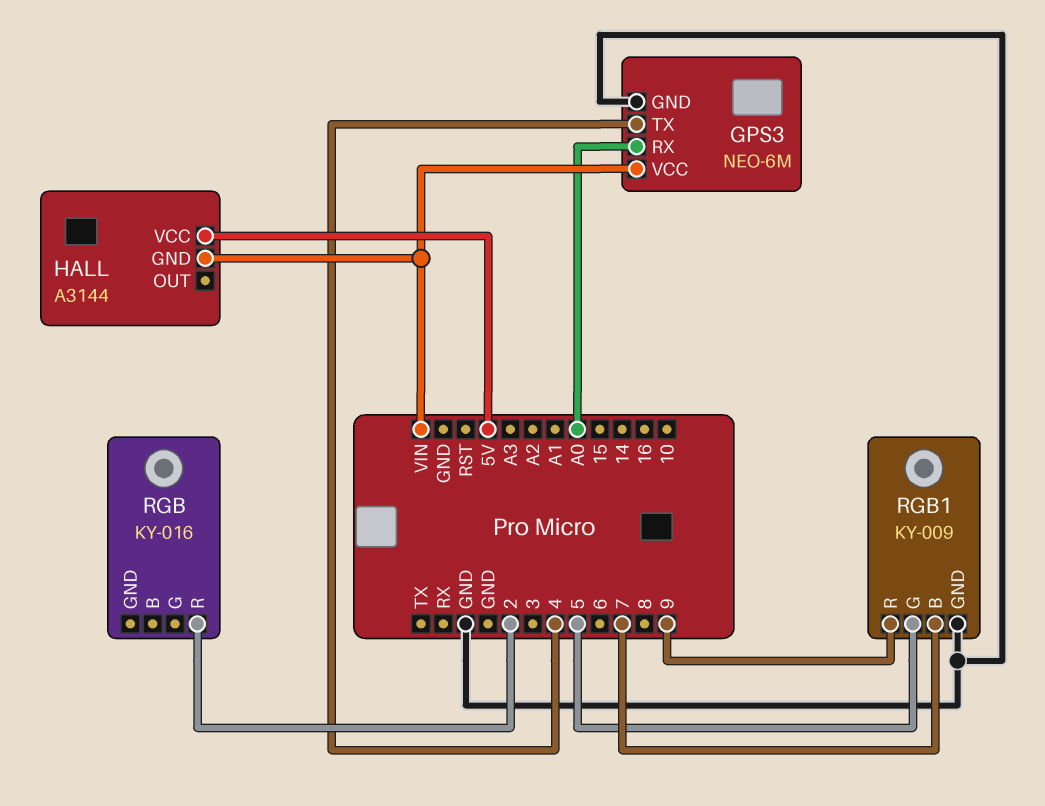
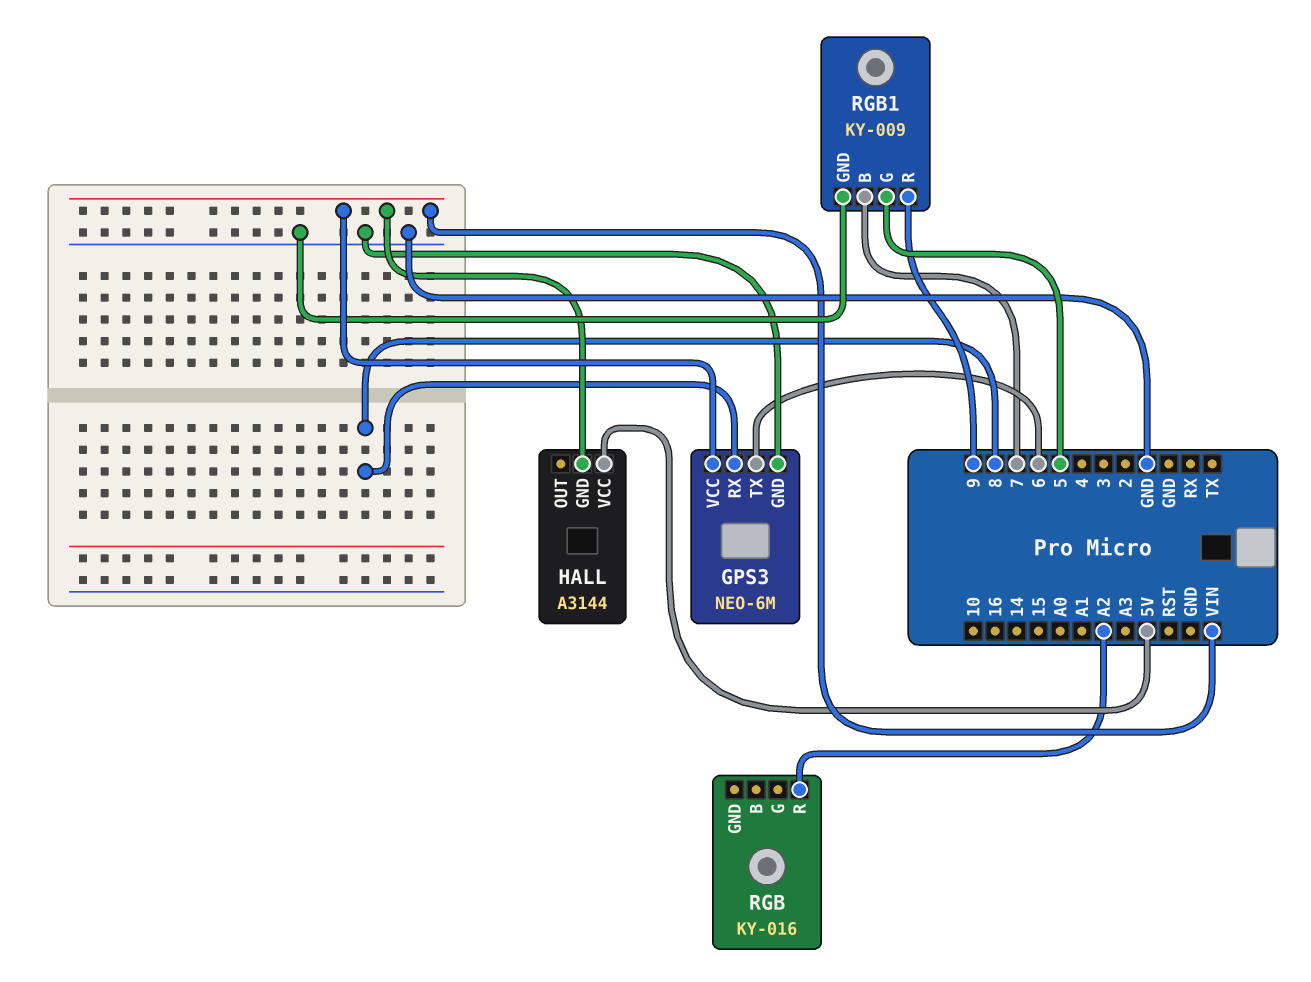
GPS3 pin RX: A0 -> 8
GPS3 pin TX: 4 -> 6
RGB pin R: 2 -> A2

